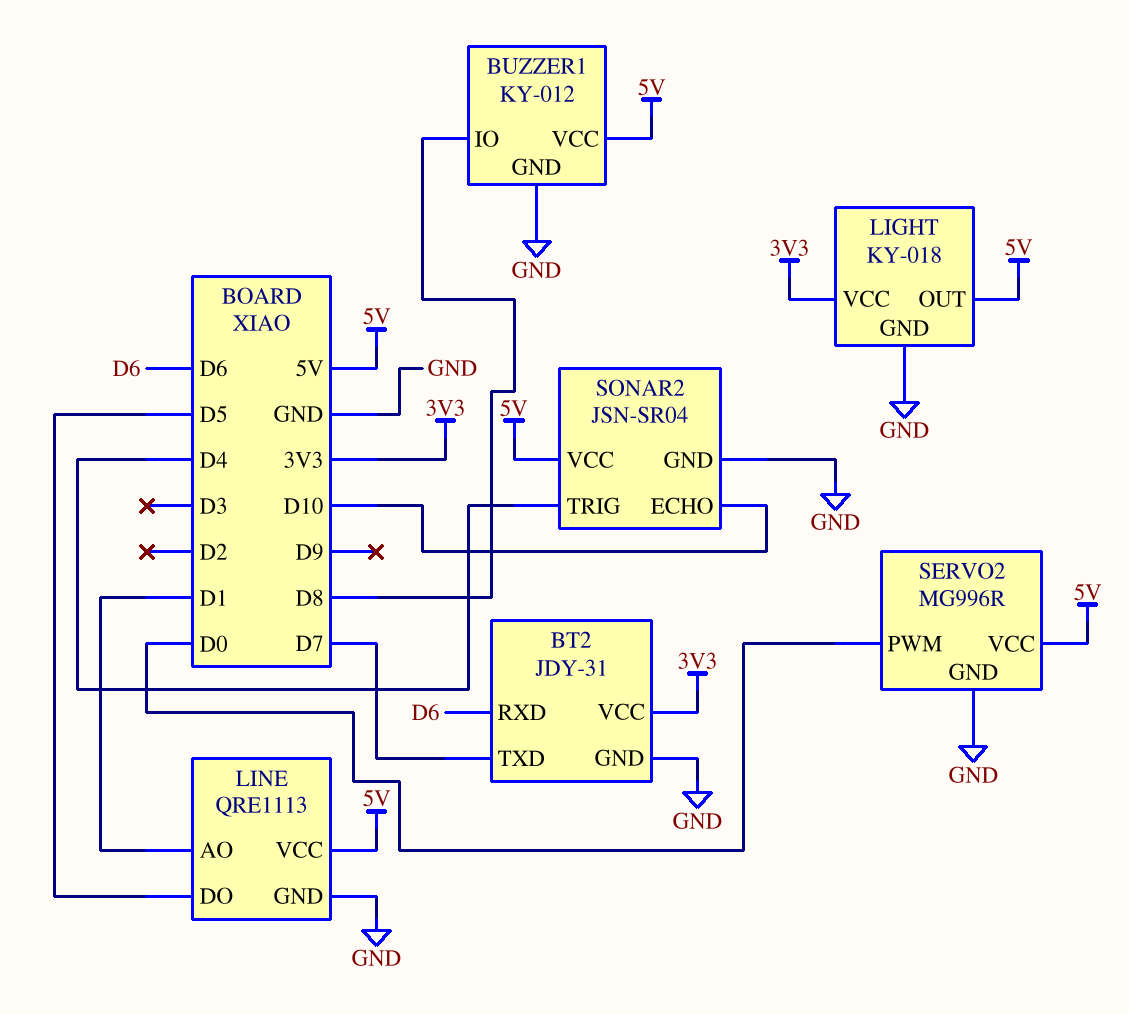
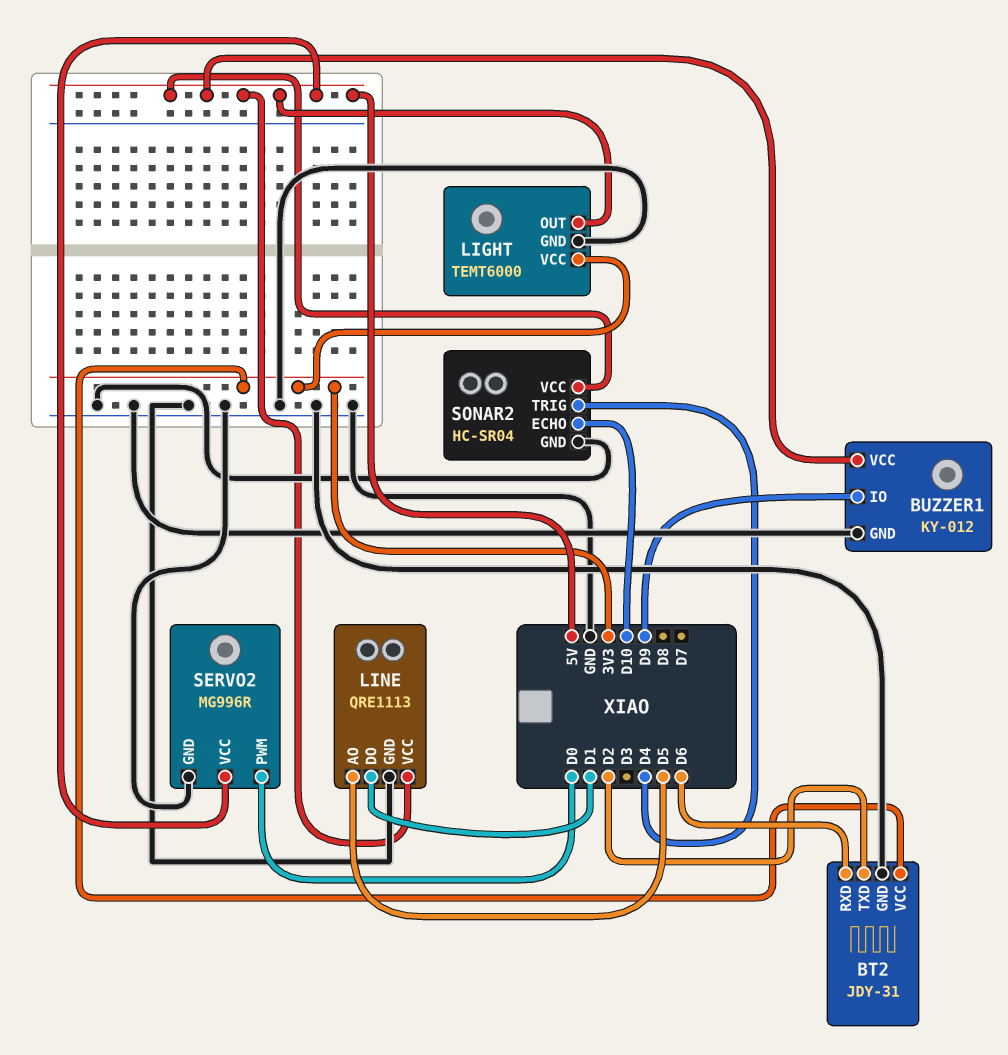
BT2 pin TXD: D7 -> D2
BUZZER1 pin IO: D8 -> D9
LIGHT: KY-018 -> TEMT6000
LINE pin AO: D1 -> D5
LINE pin DO: D5 -> D1
SONAR2: JSN-SR04 -> HC-SR04

